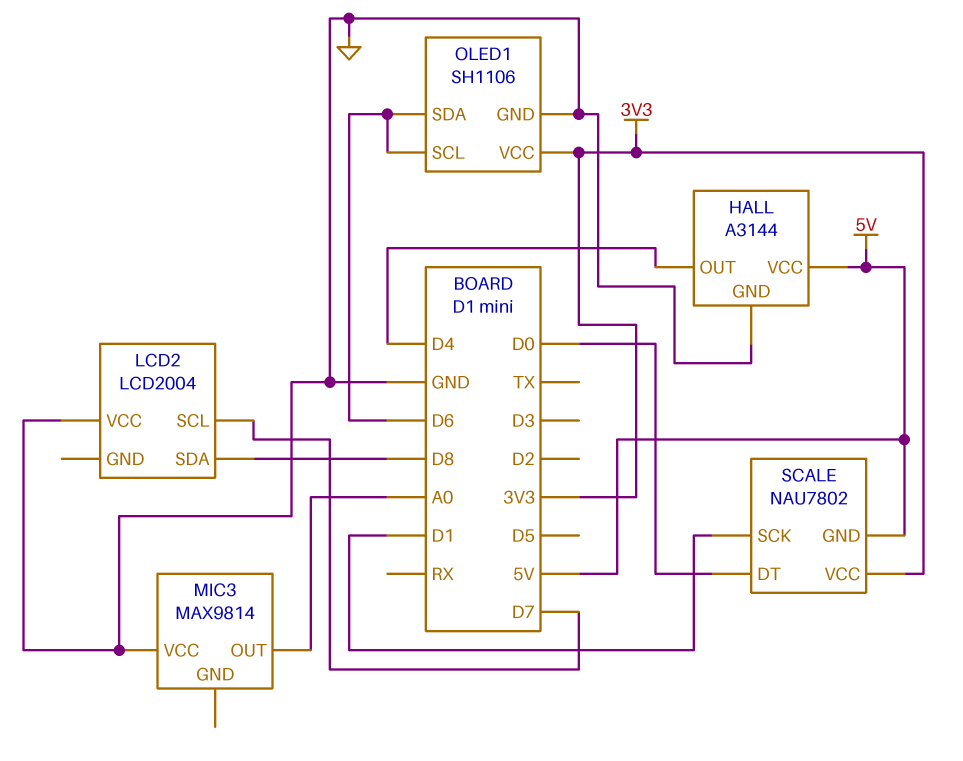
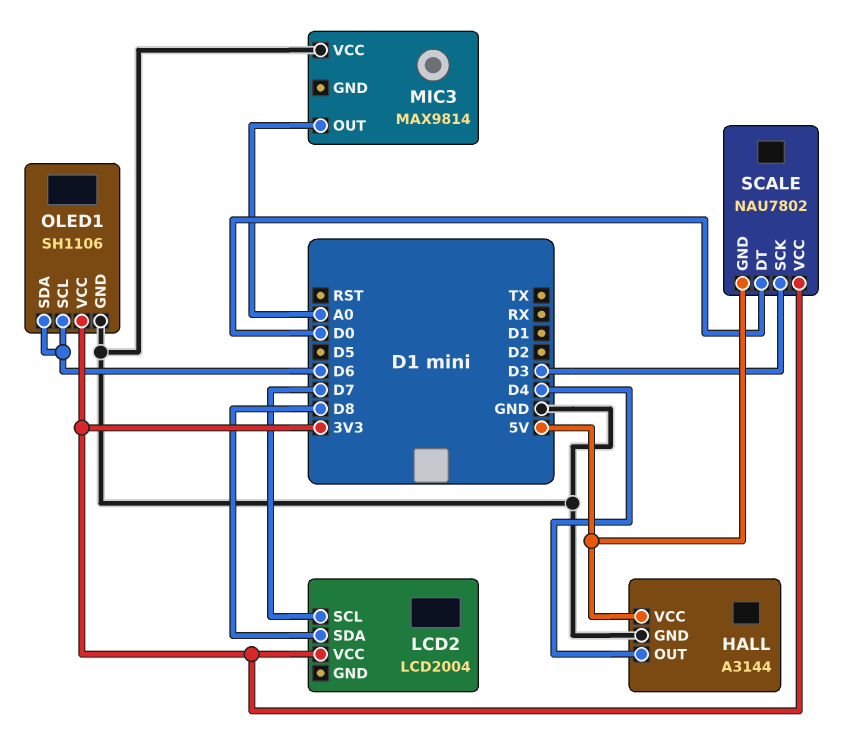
LCD2 pin VCC: GND -> 3V3
SCALE pin SCK: D1 -> D3

